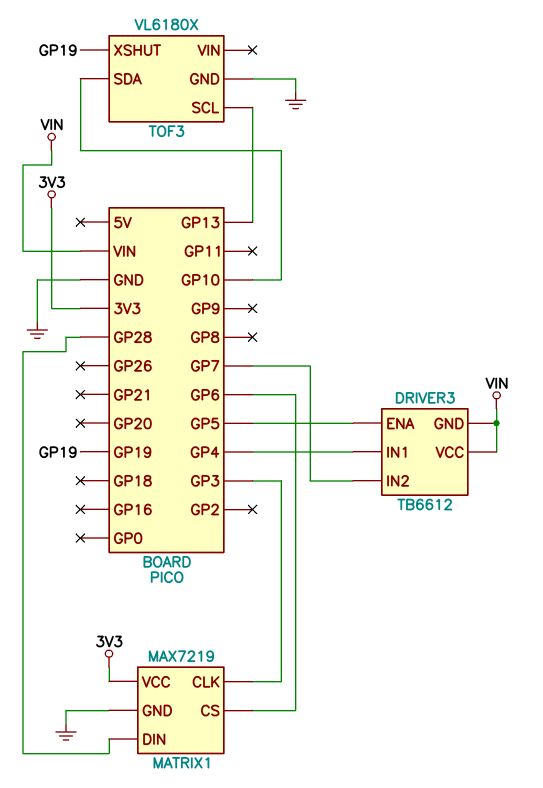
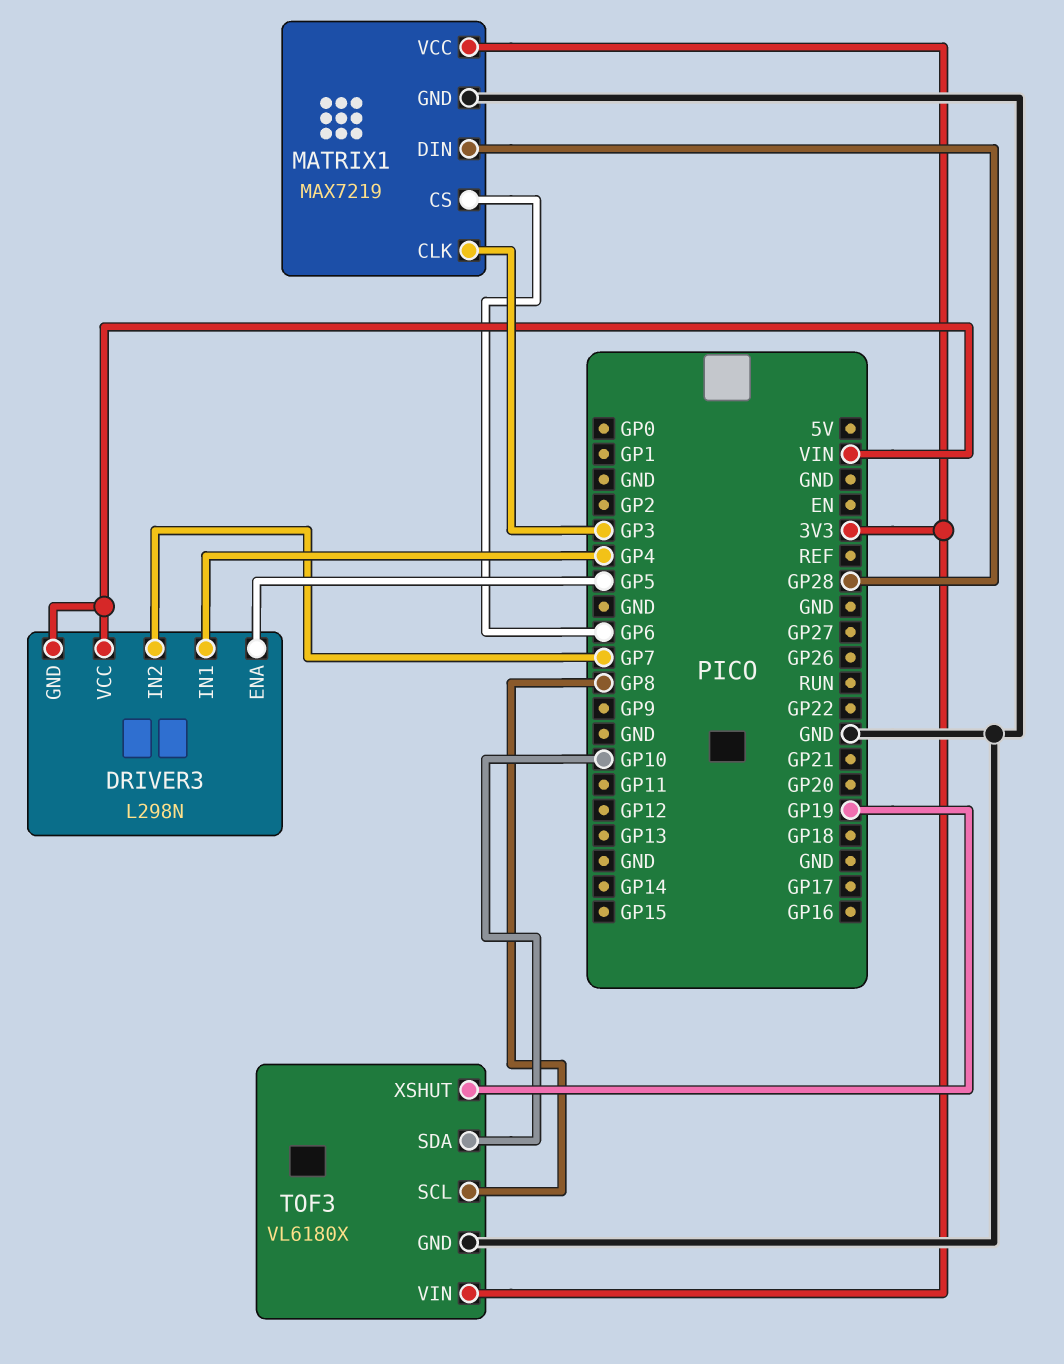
DRIVER3: TB6612 -> L298N
TOF3 pin SCL: GP13 -> GP8
TOF3 pin VIN: none -> 3V3

